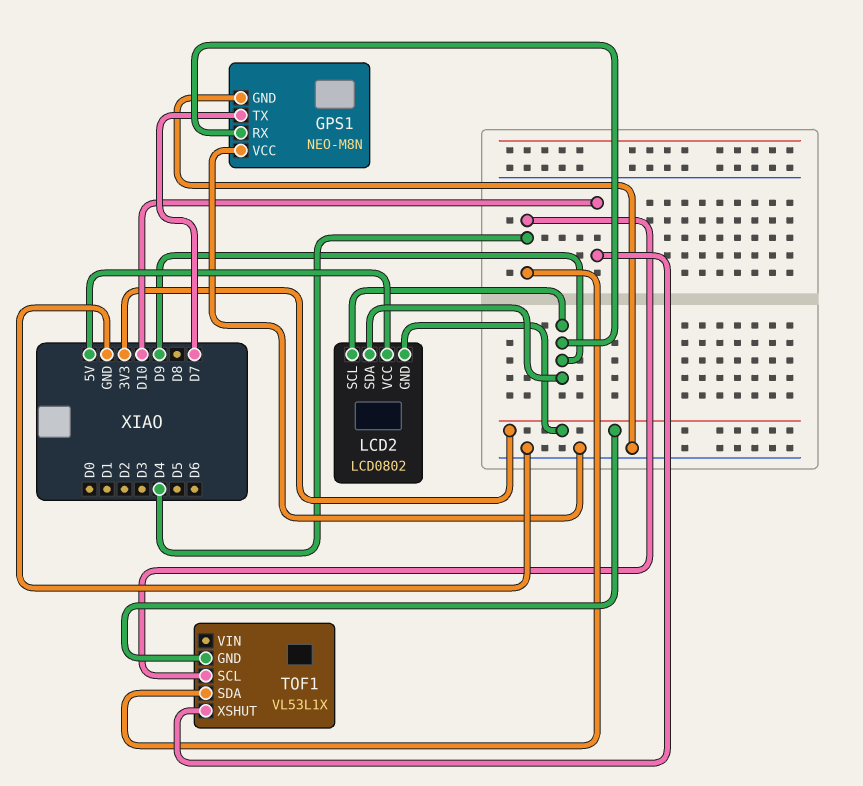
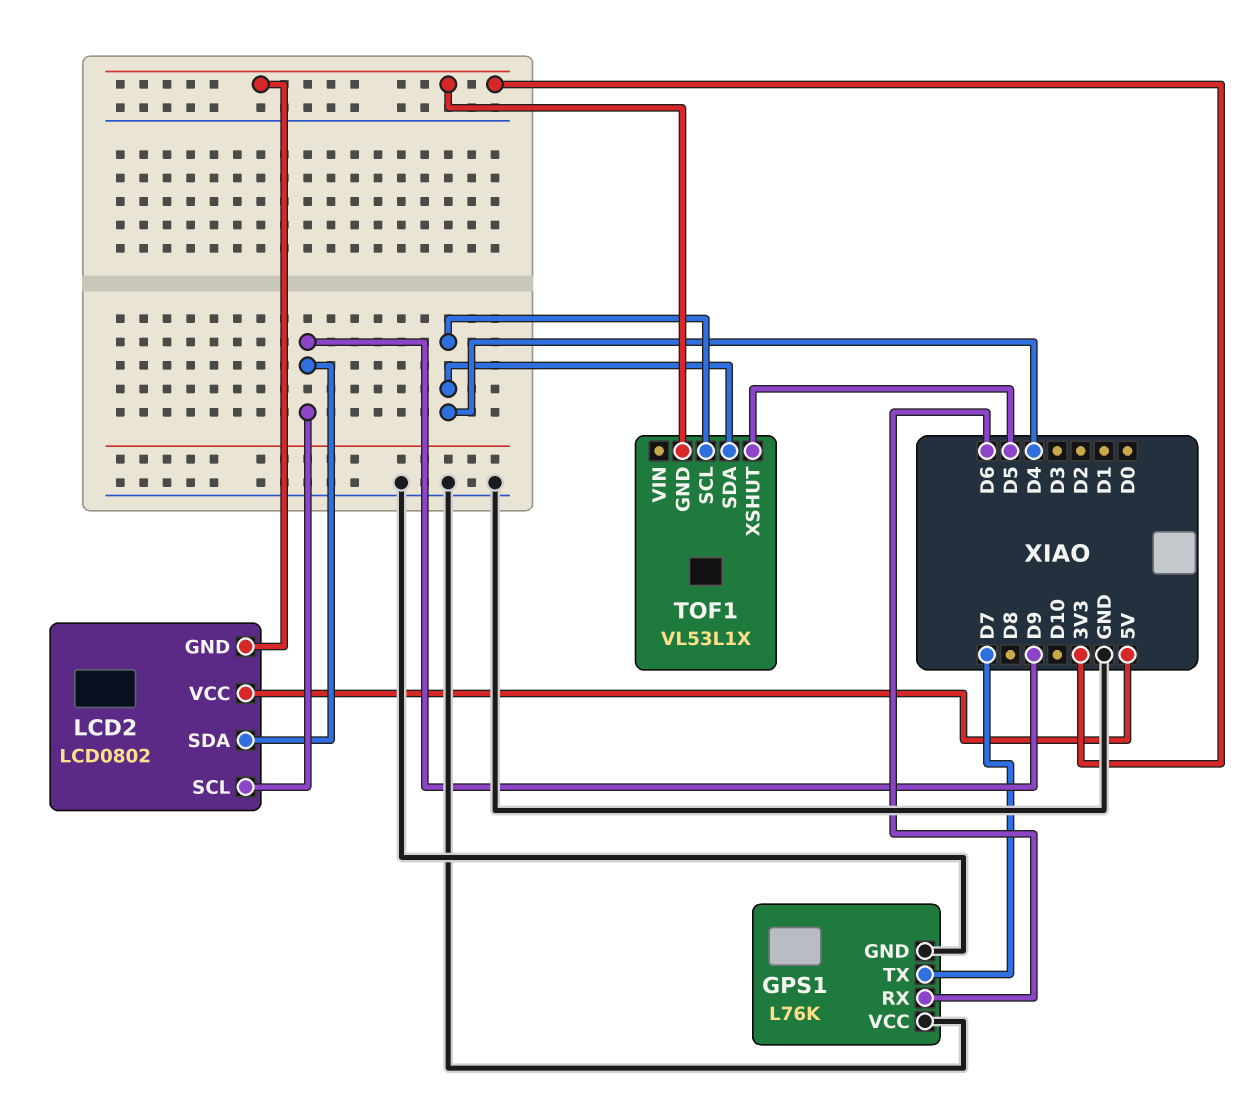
GPS1: NEO-M8N -> L76K
GPS1 pin RX: D9 -> D6
TOF1 pin XSHUT: D10 -> D5

